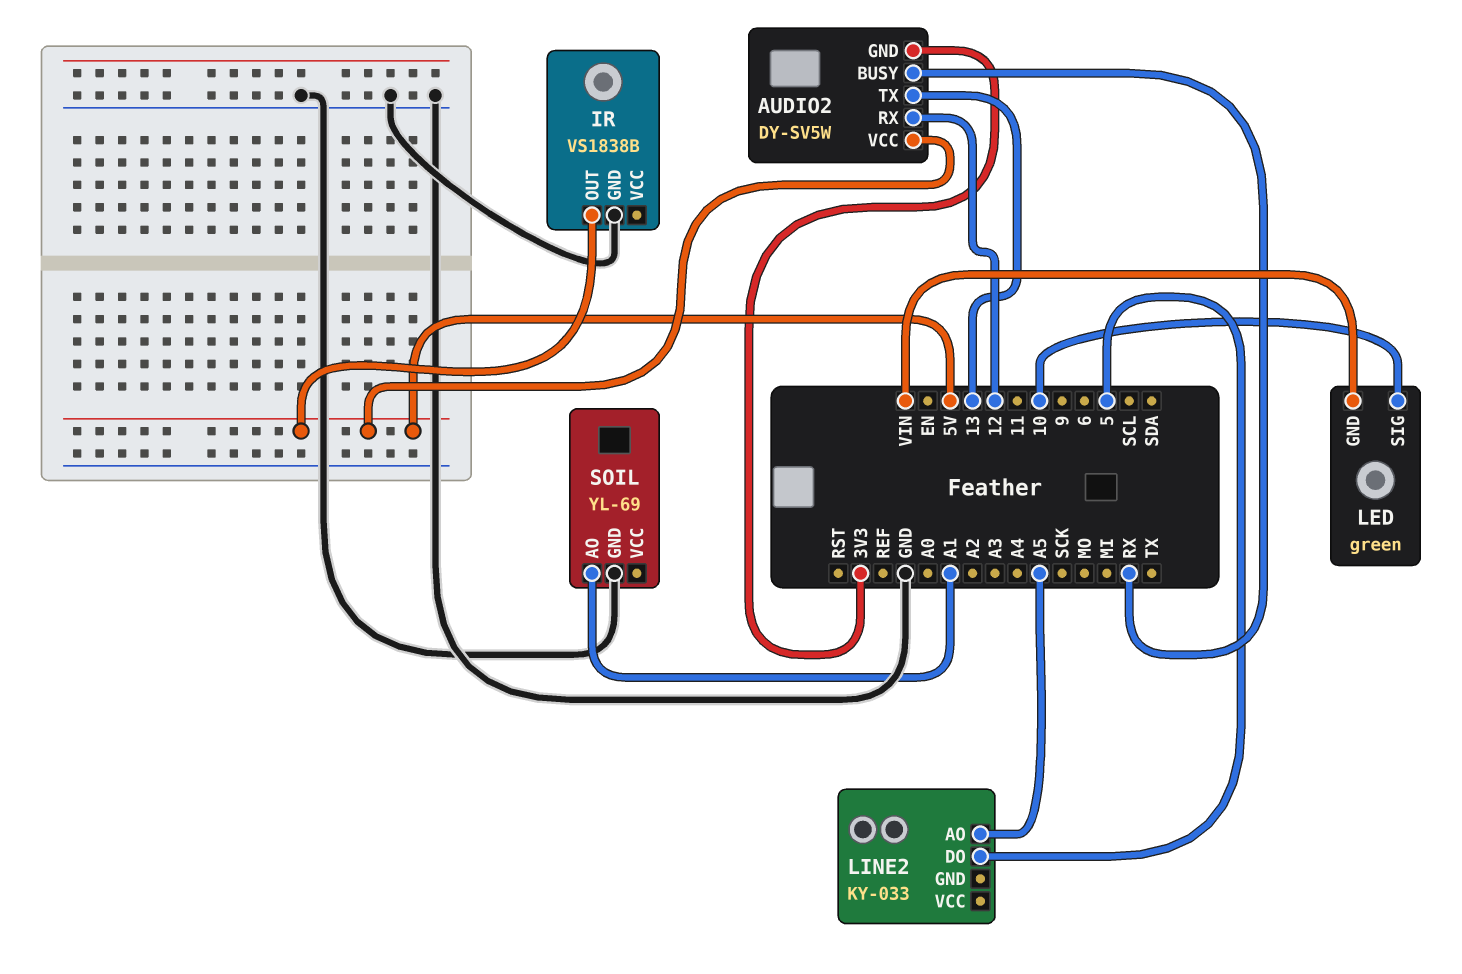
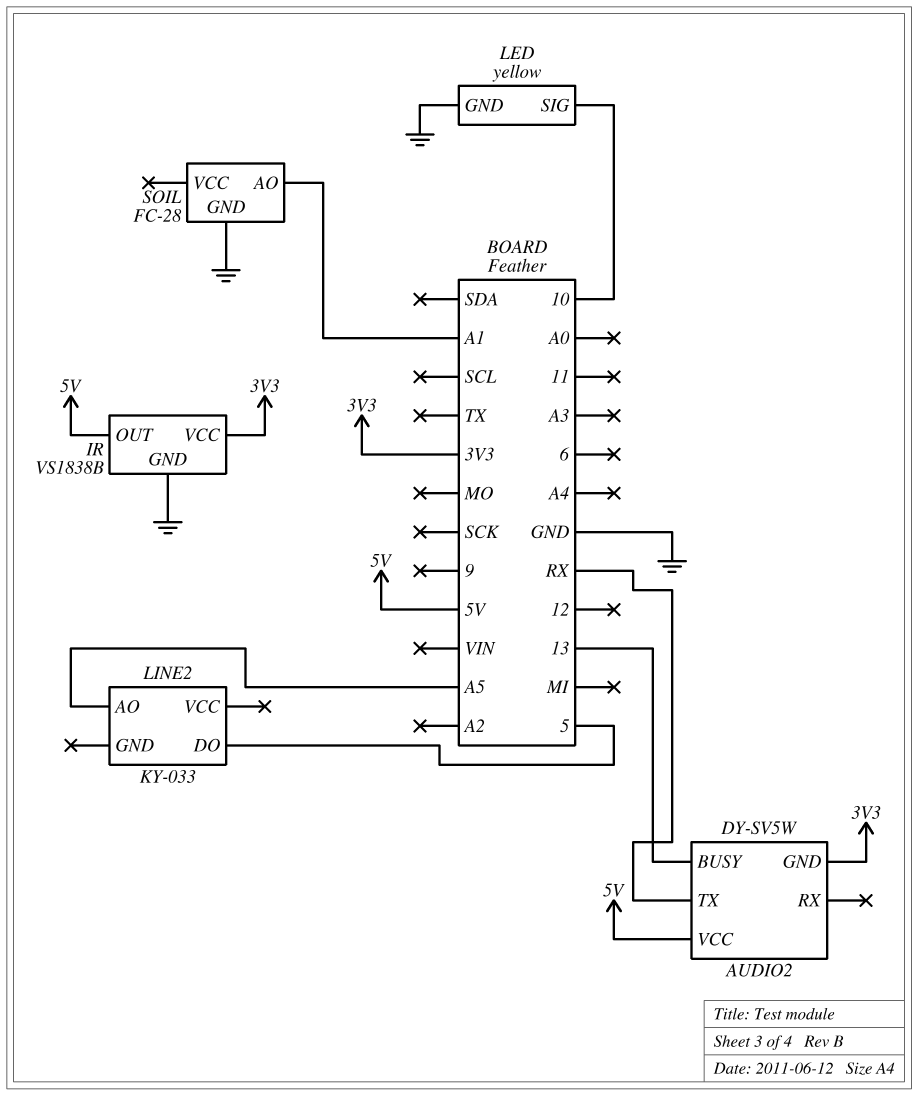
AUDIO2 pin BUSY: RX -> 13
AUDIO2 pin RX: 12 -> none
AUDIO2 pin TX: 13 -> RX
IR pin VCC: none -> 3V3
LED: green -> yellow
LED pin GND: VIN -> GND
SOIL: YL-69 -> FC-28

